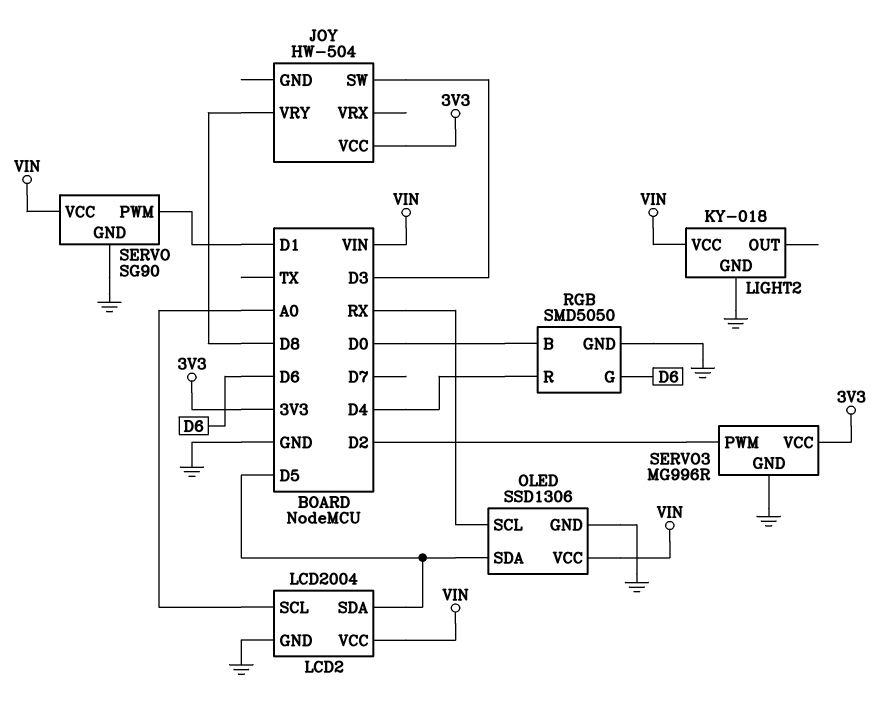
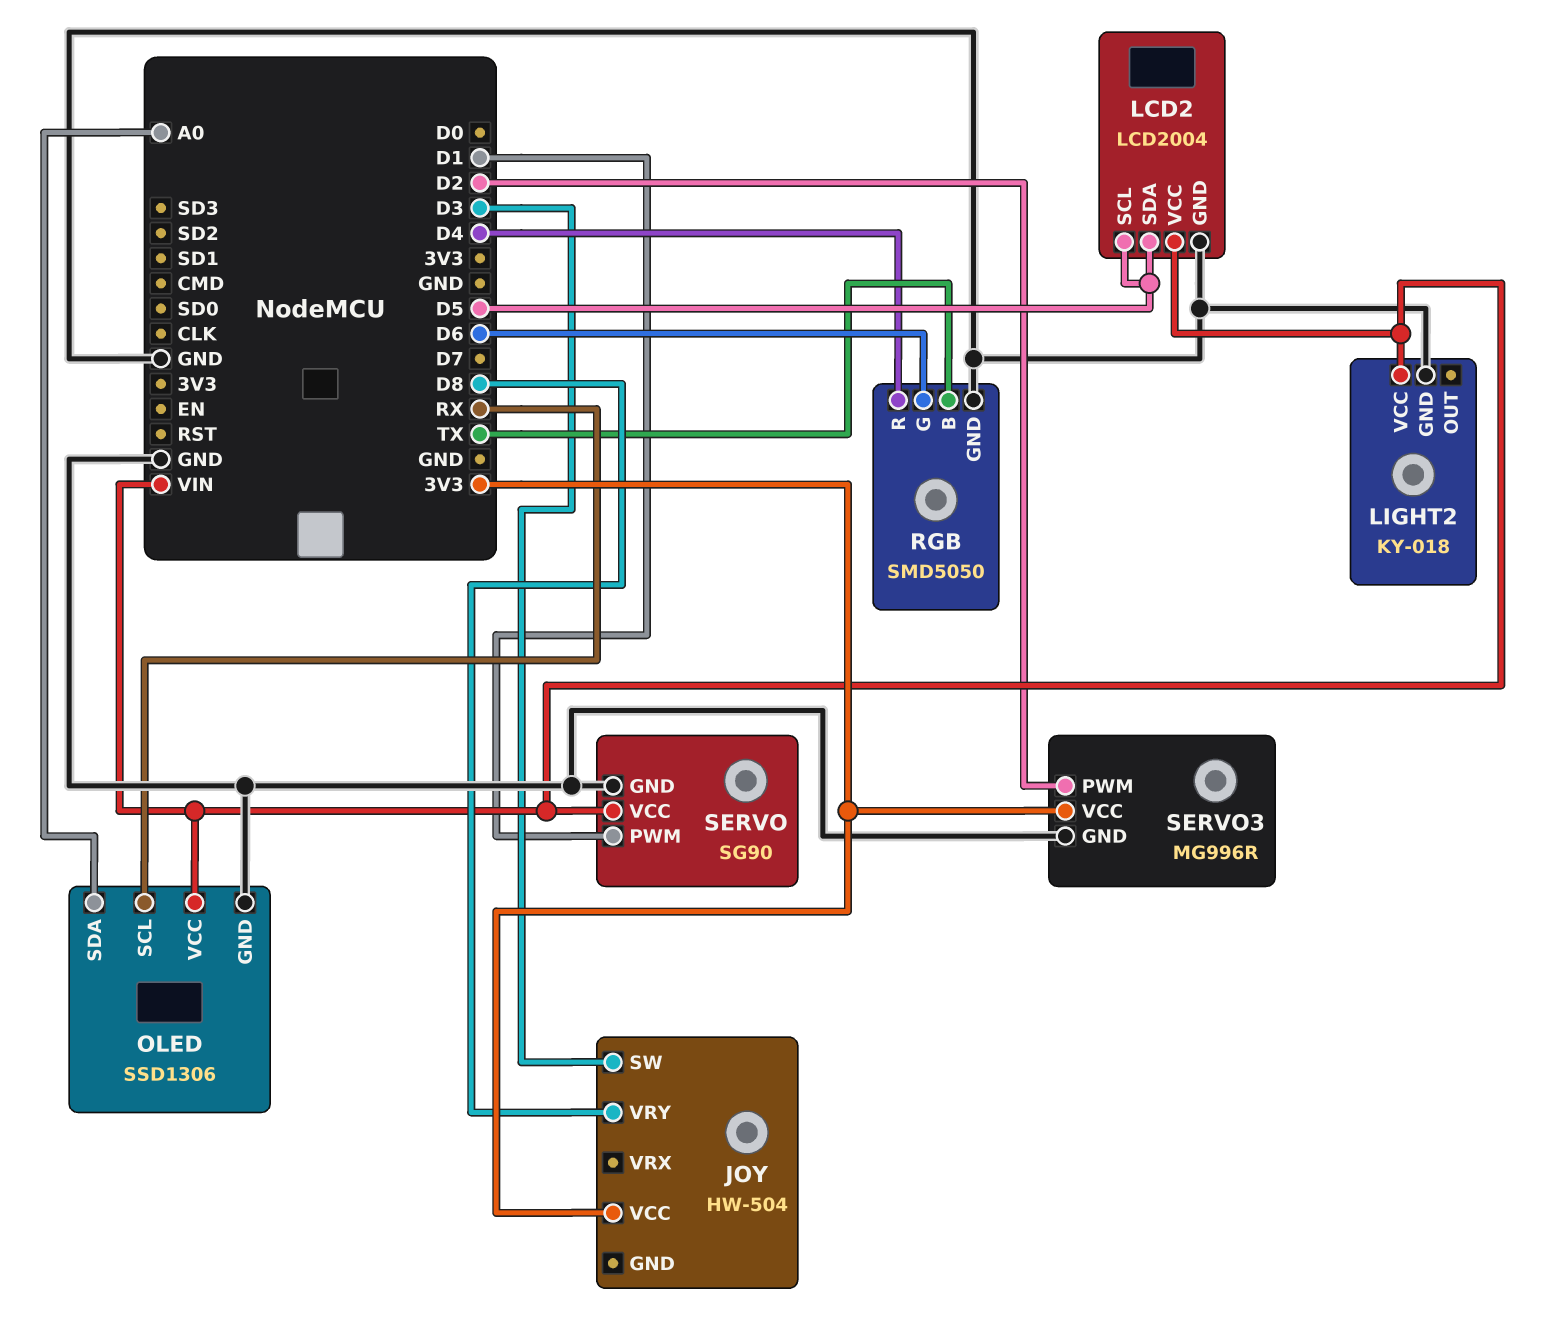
LCD2 pin SCL: A0 -> D5
OLED pin SDA: D5 -> A0
RGB pin B: D0 -> TX

